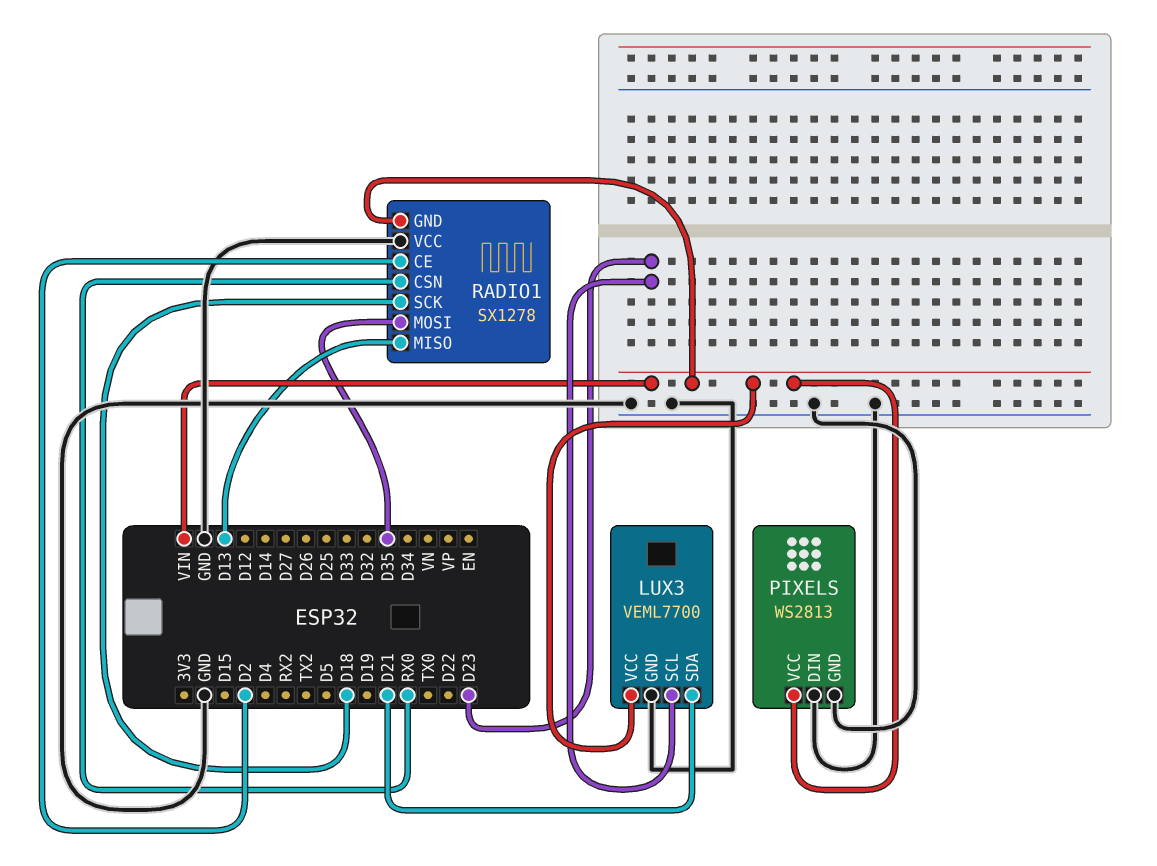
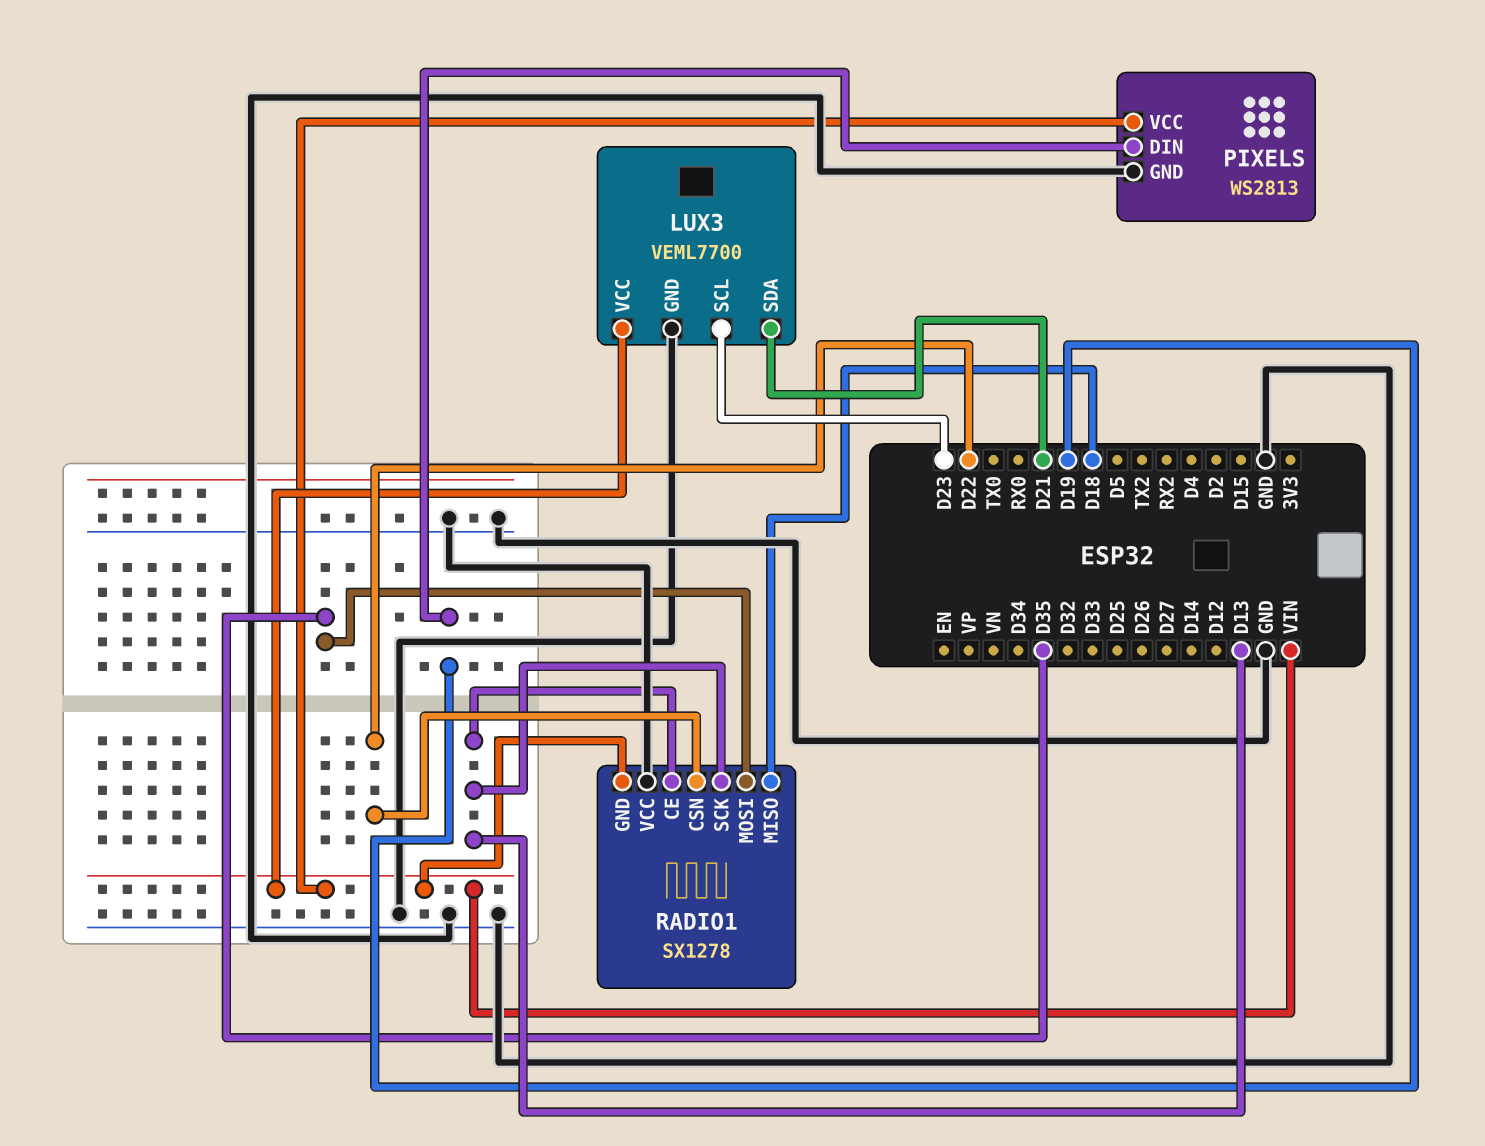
PIXELS pin DIN: GND -> D19
RADIO1 pin CE: D2 -> D13
RADIO1 pin CSN: RX0 -> D22
RADIO1 pin MISO: D13 -> D18
RADIO1 pin SCK: D18 -> D13

